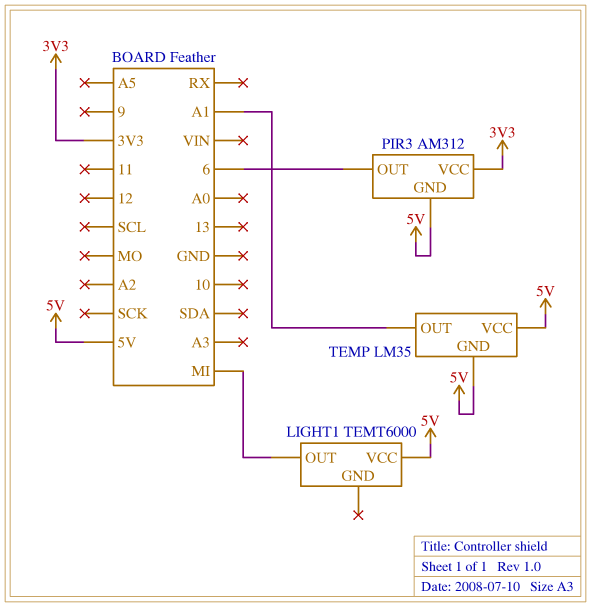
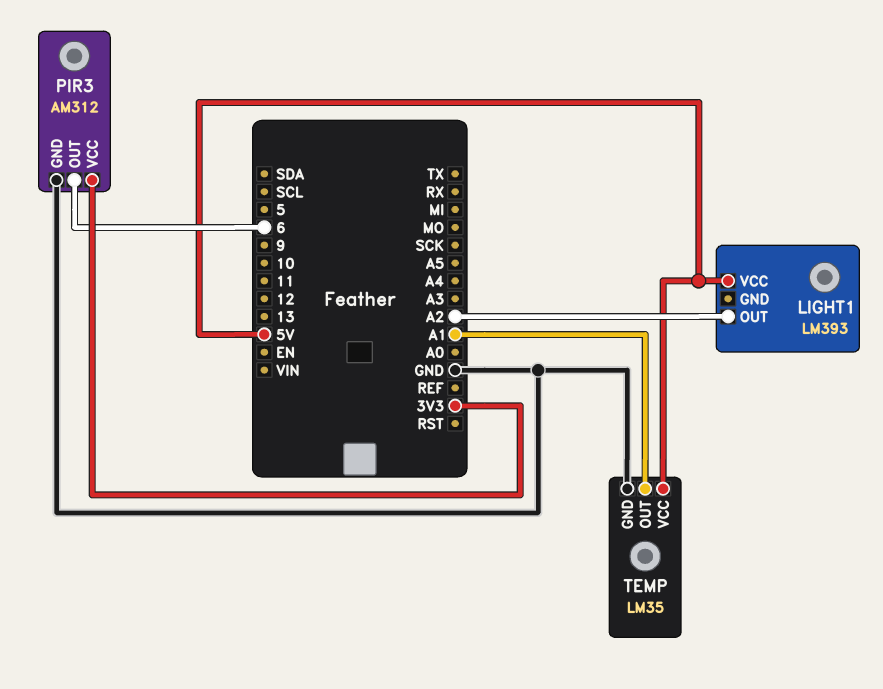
LIGHT1: TEMT6000 -> LM393
LIGHT1 pin OUT: MI -> A2
PIR3 pin GND: 5V -> GND
TEMP pin GND: 5V -> GND

